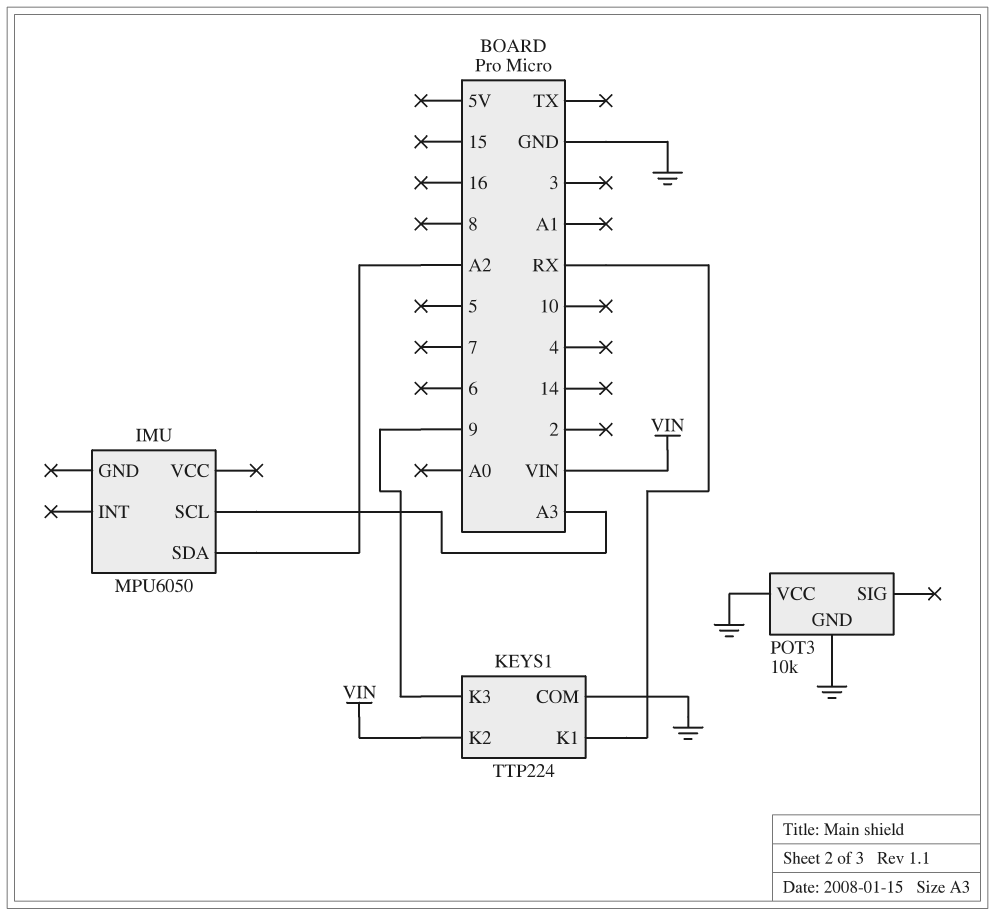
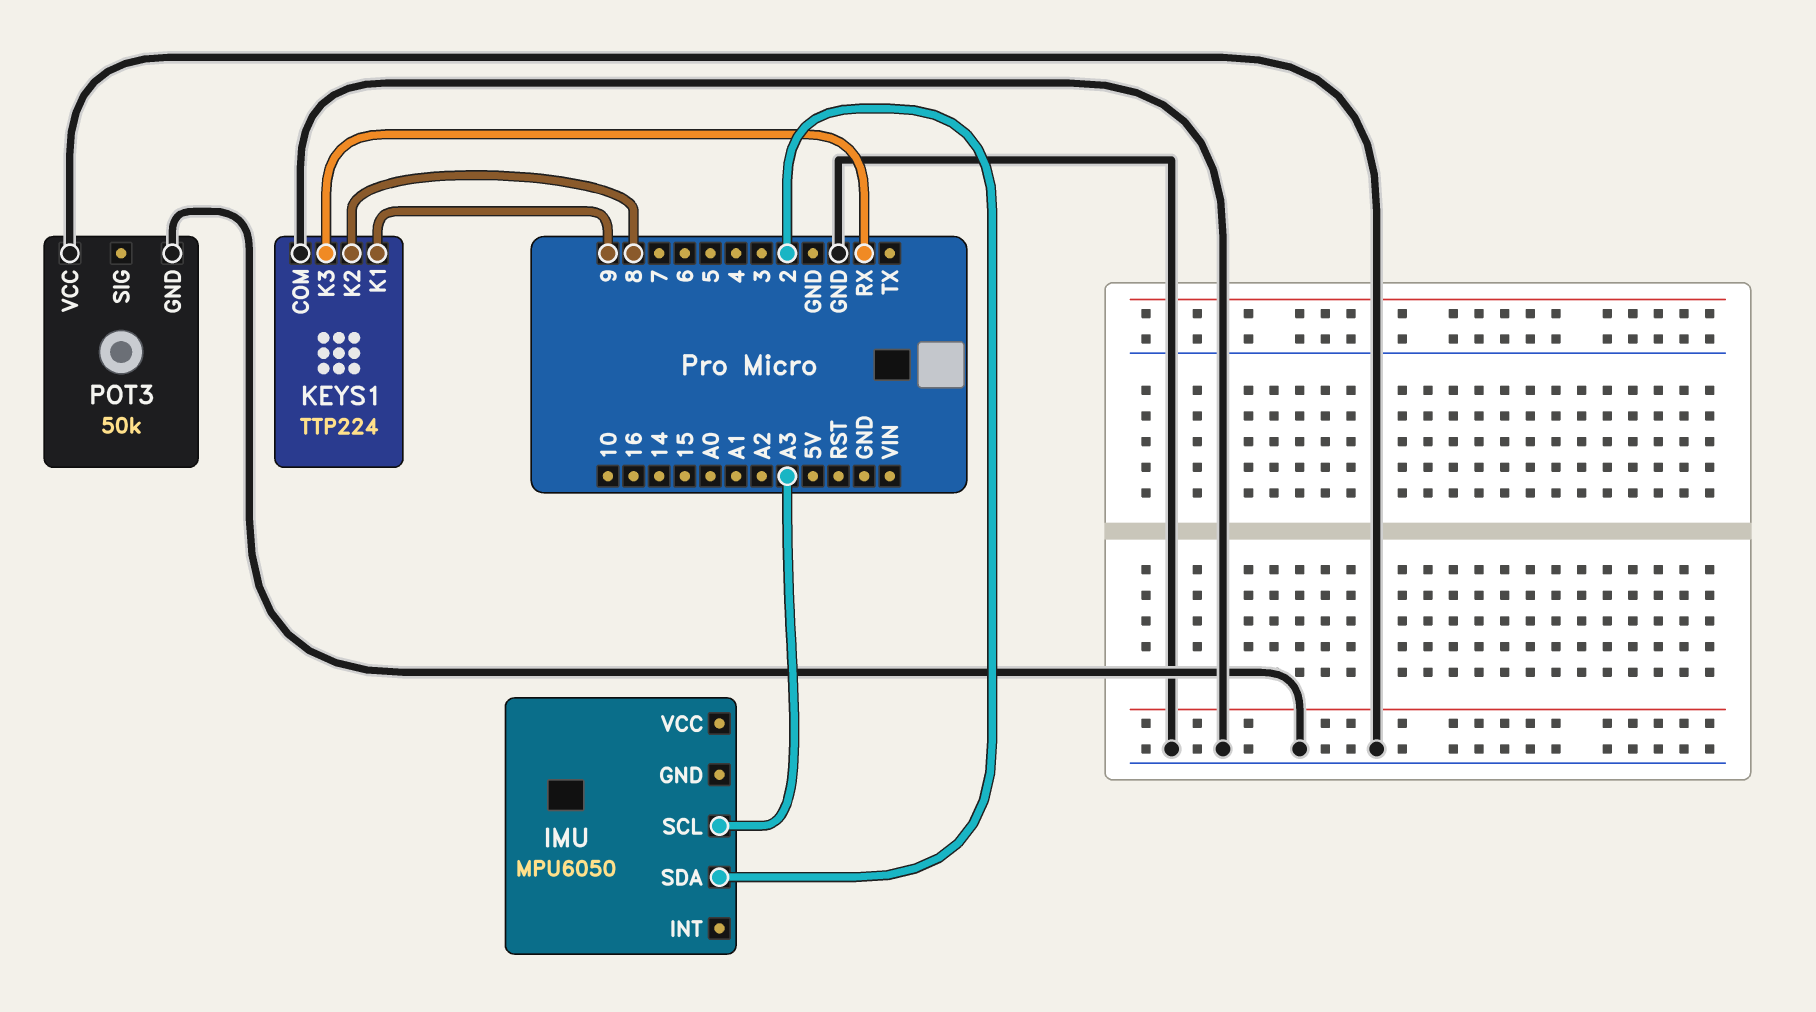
IMU pin SDA: A2 -> 2
KEYS1 pin K1: RX -> 9
KEYS1 pin K2: VIN -> 8
KEYS1 pin K3: 9 -> RX
POT3: 10k -> 50k

